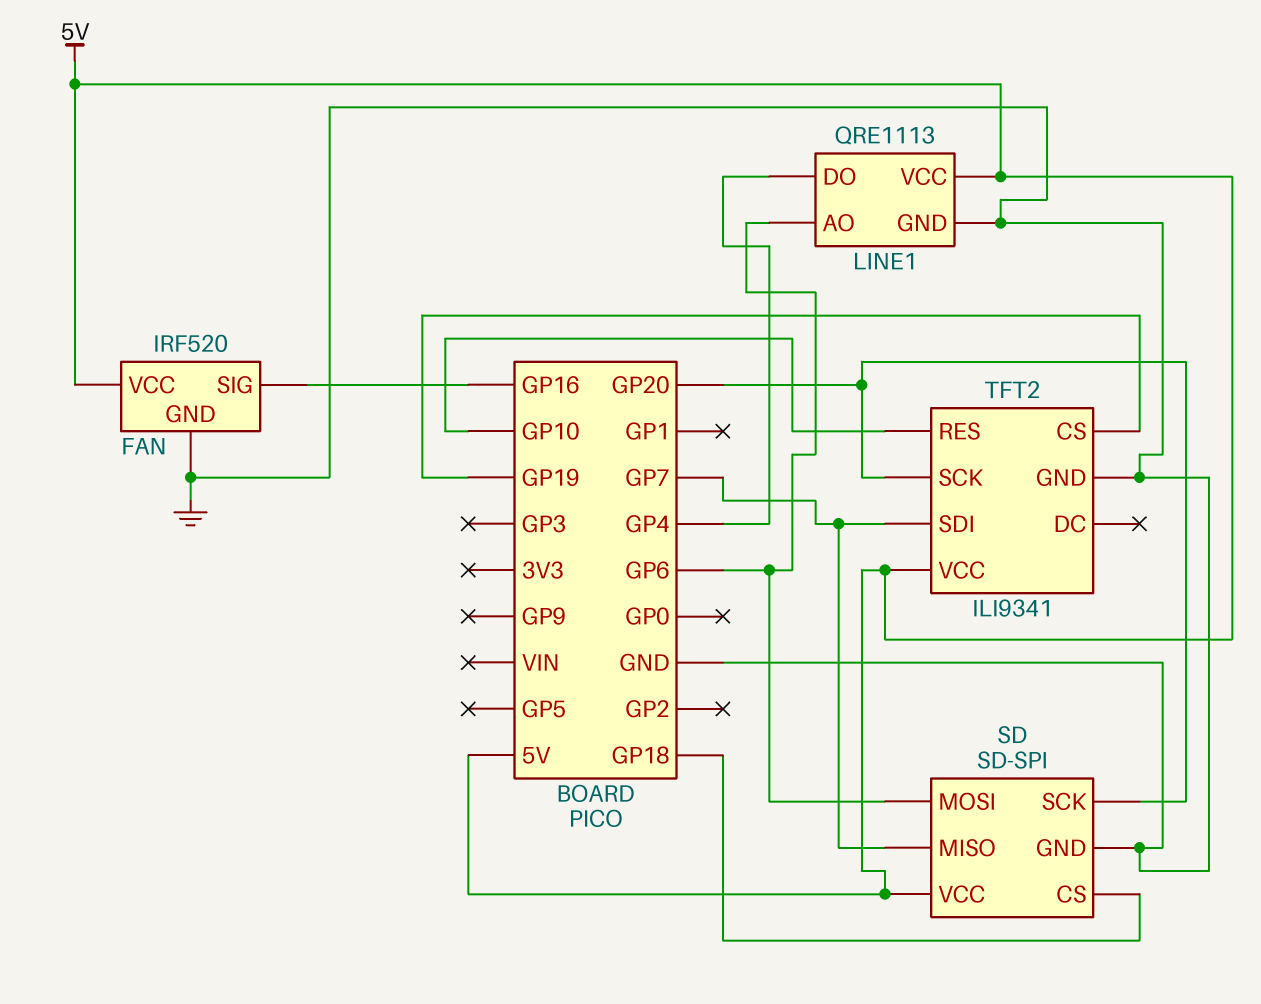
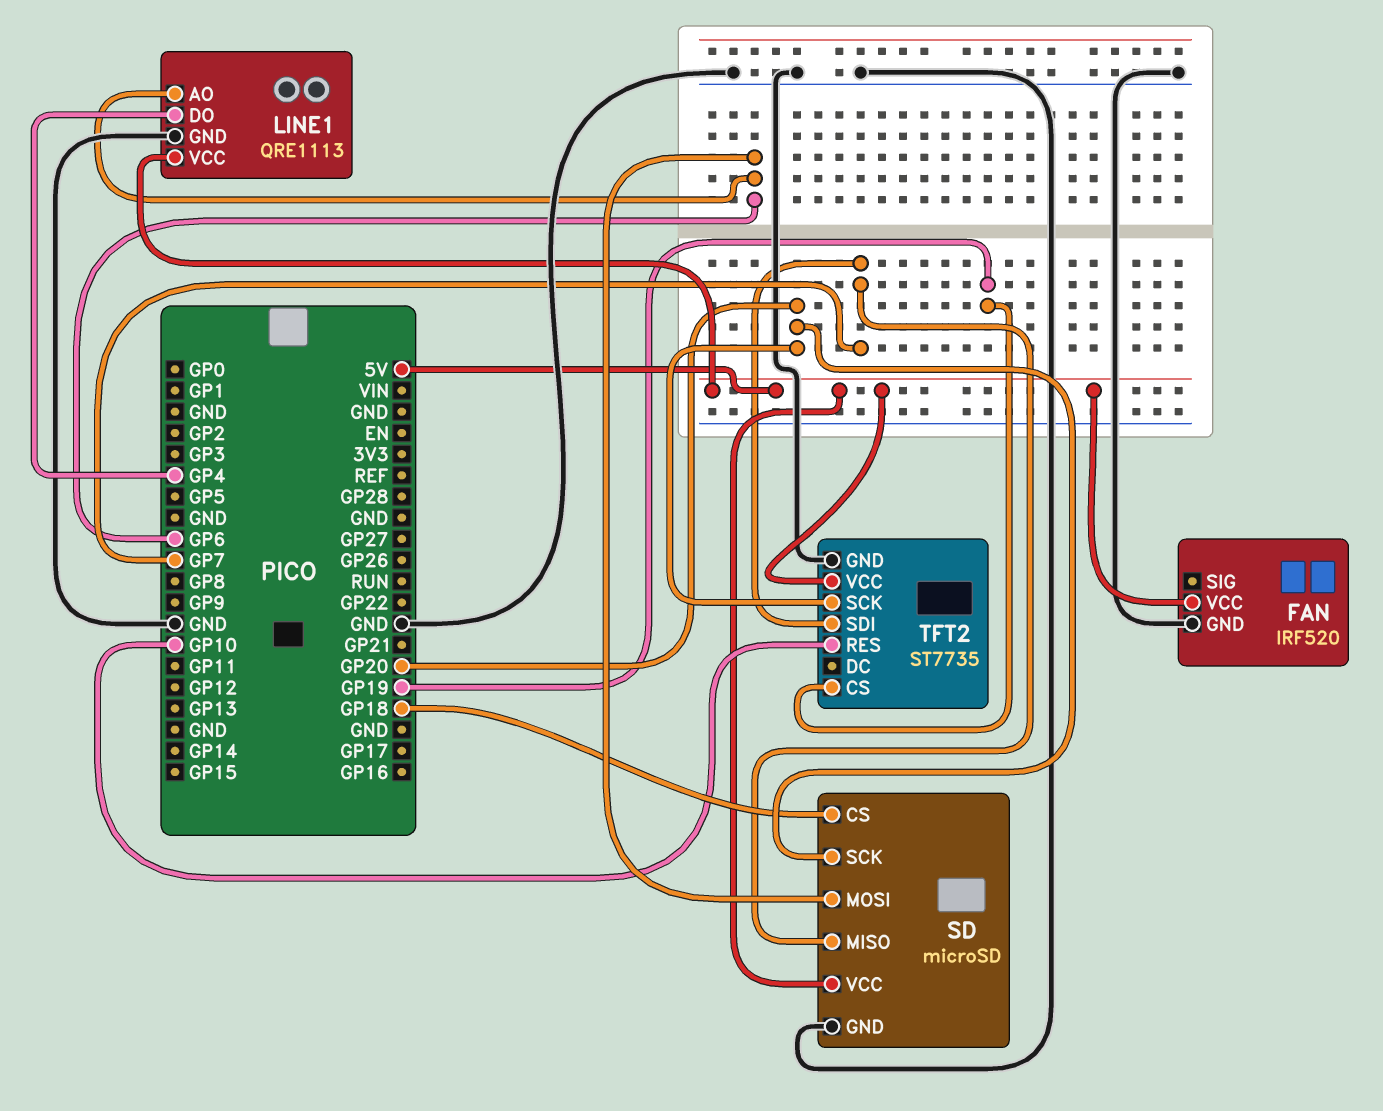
FAN pin SIG: GP16 -> none
SD: SD-SPI -> microSD
TFT2: ILI9341 -> ST7735

